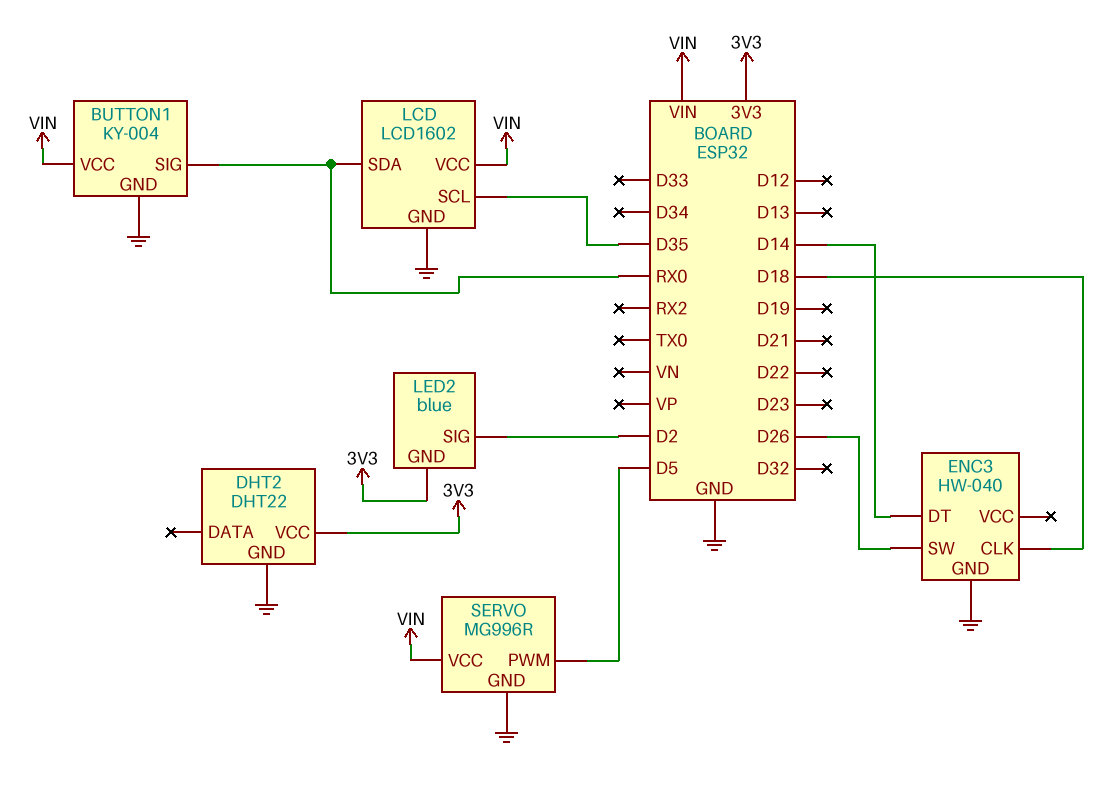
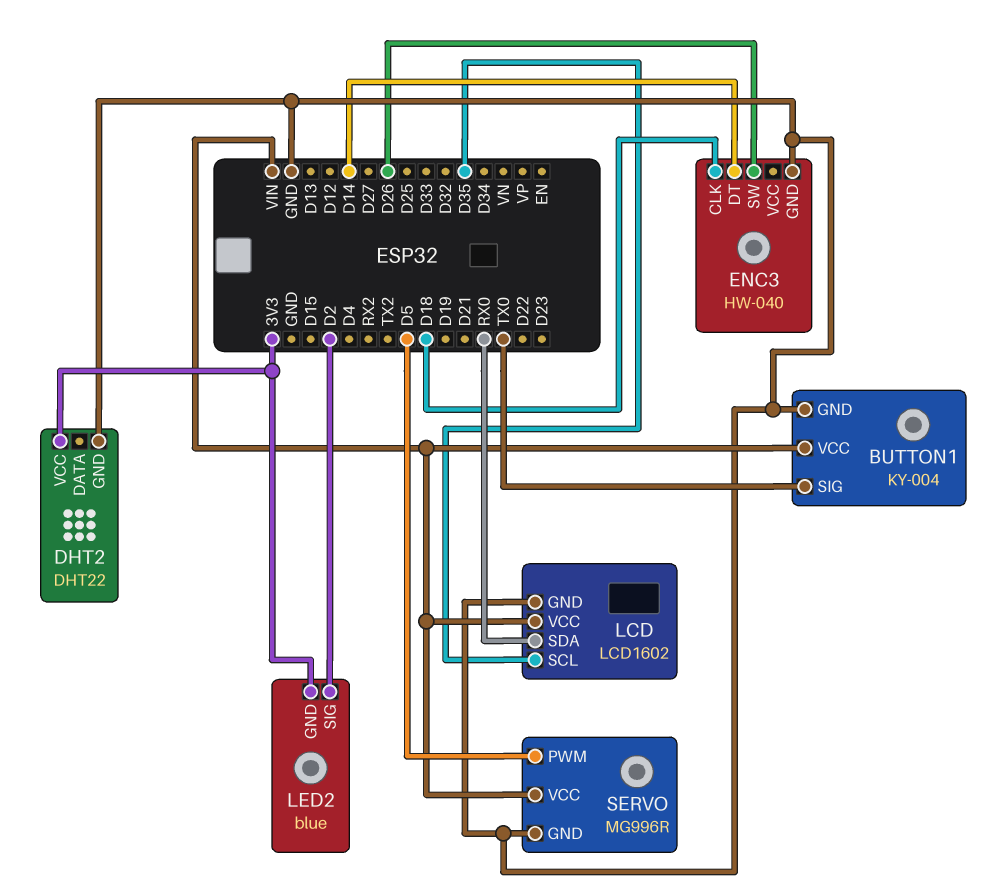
BUTTON1 pin SIG: RX0 -> TX0

